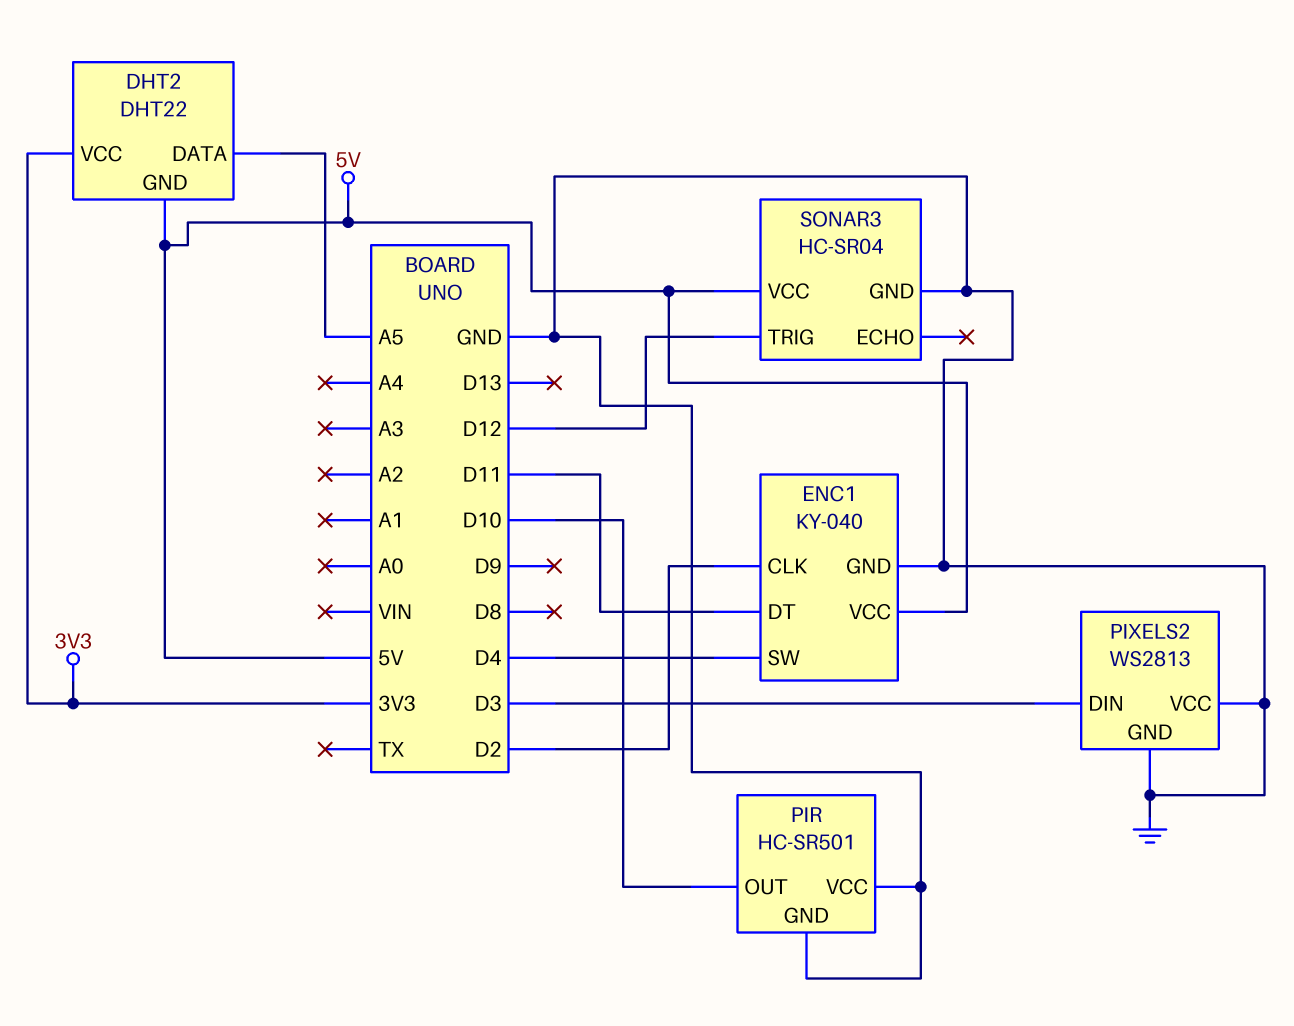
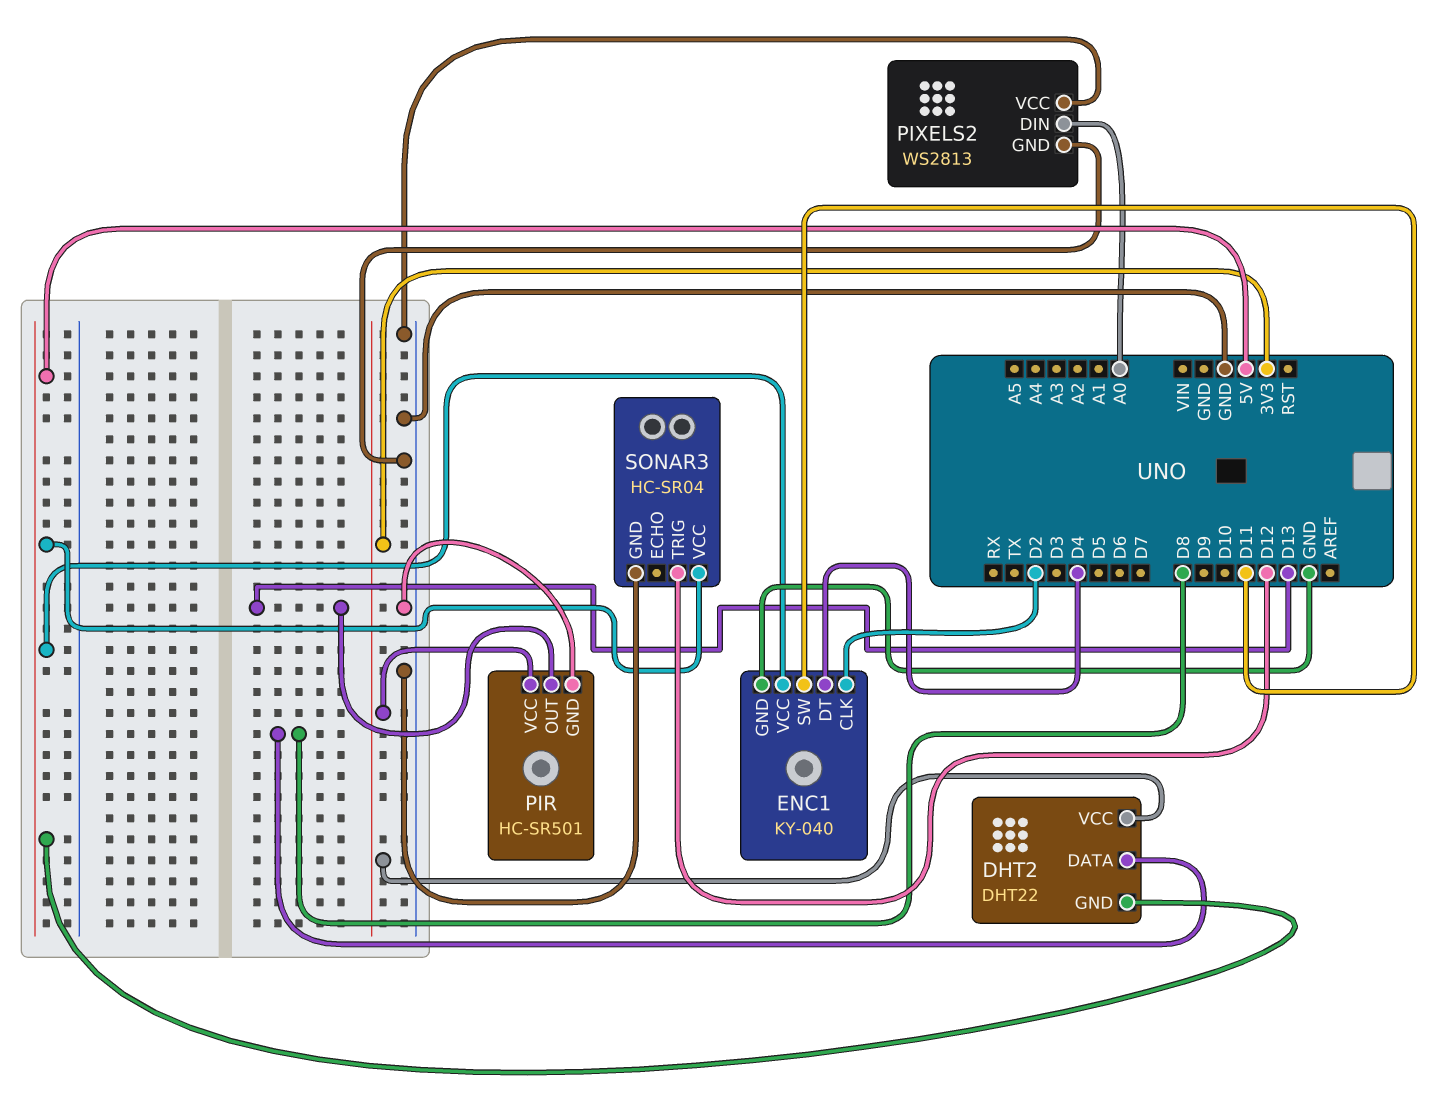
DHT2 pin DATA: A5 -> D8
ENC1 pin DT: D11 -> D4
ENC1 pin SW: D4 -> D11
PIR pin OUT: D10 -> D13
PIR pin VCC: GND -> 3V3
PIXELS2 pin DIN: D3 -> A0

